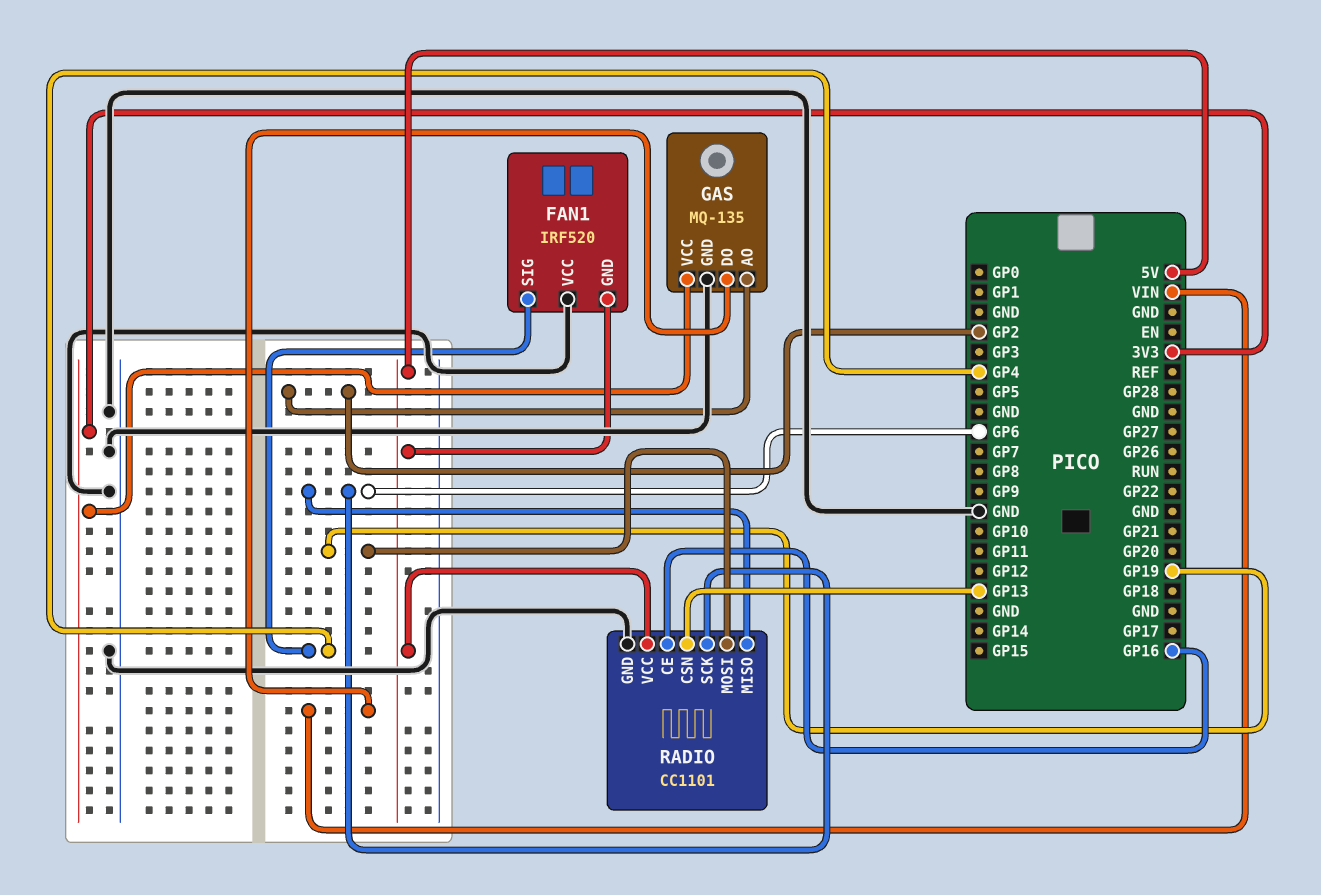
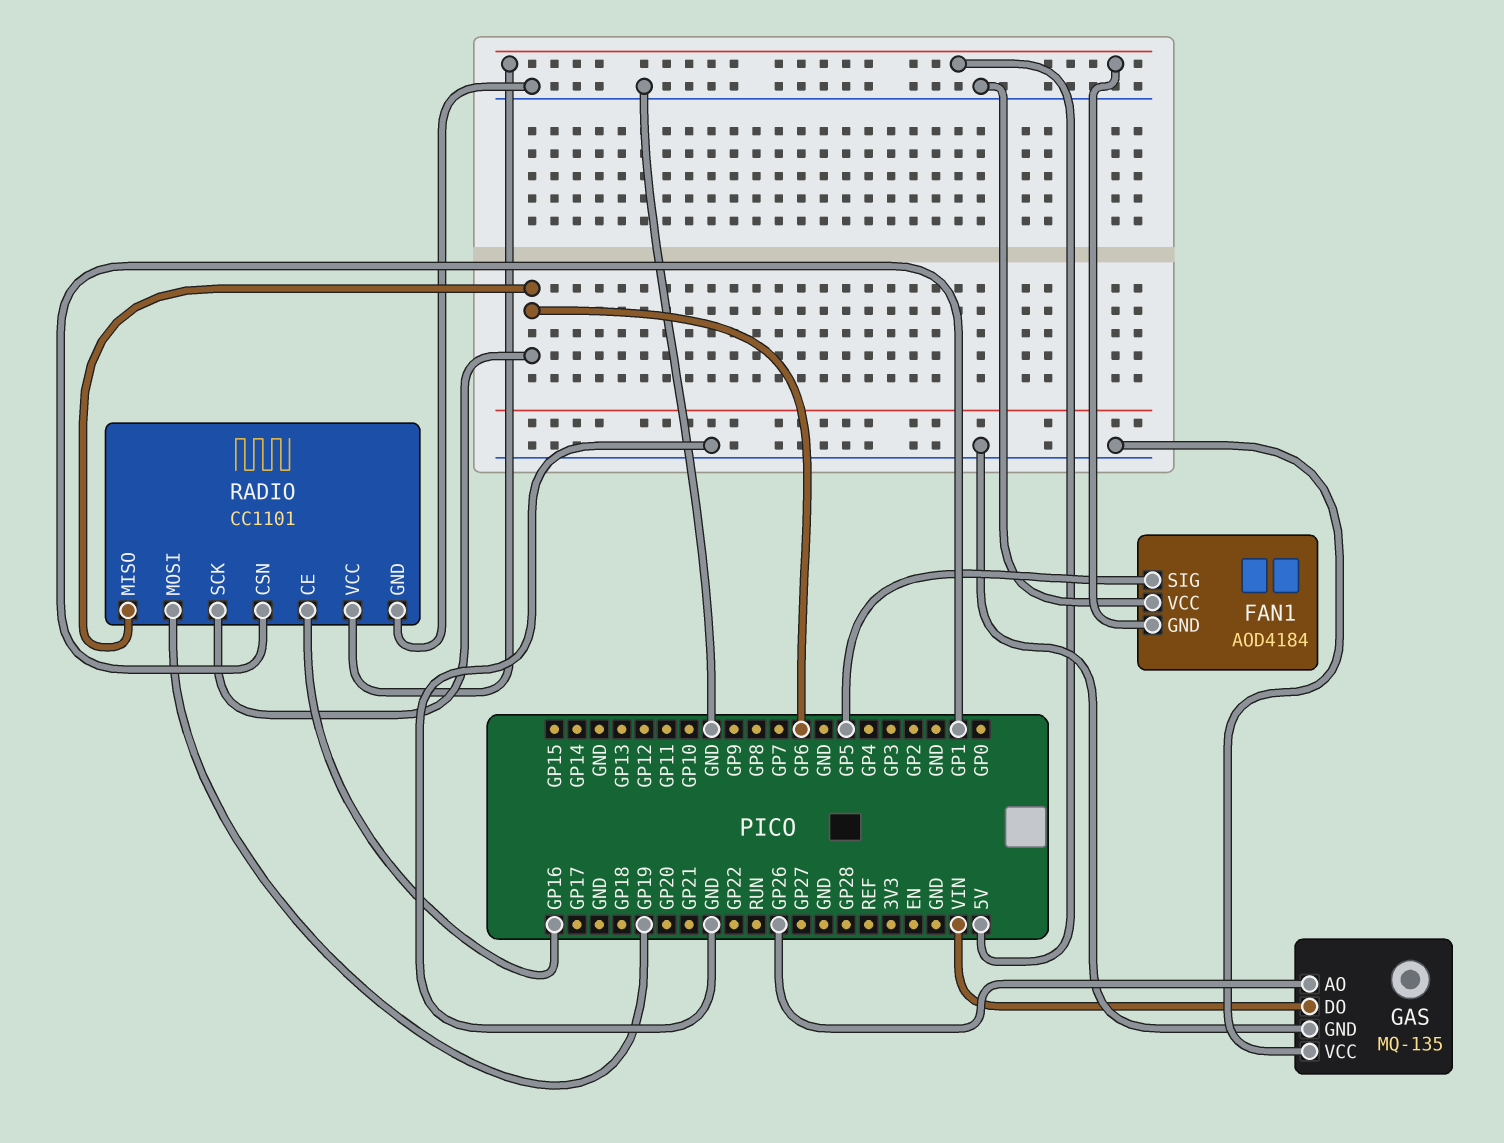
FAN1: IRF520 -> AOD4184
FAN1 pin SIG: GP4 -> GP5
GAS pin AO: GP2 -> GP26
GAS pin VCC: 3V3 -> GND
RADIO pin CSN: GP13 -> GP1

